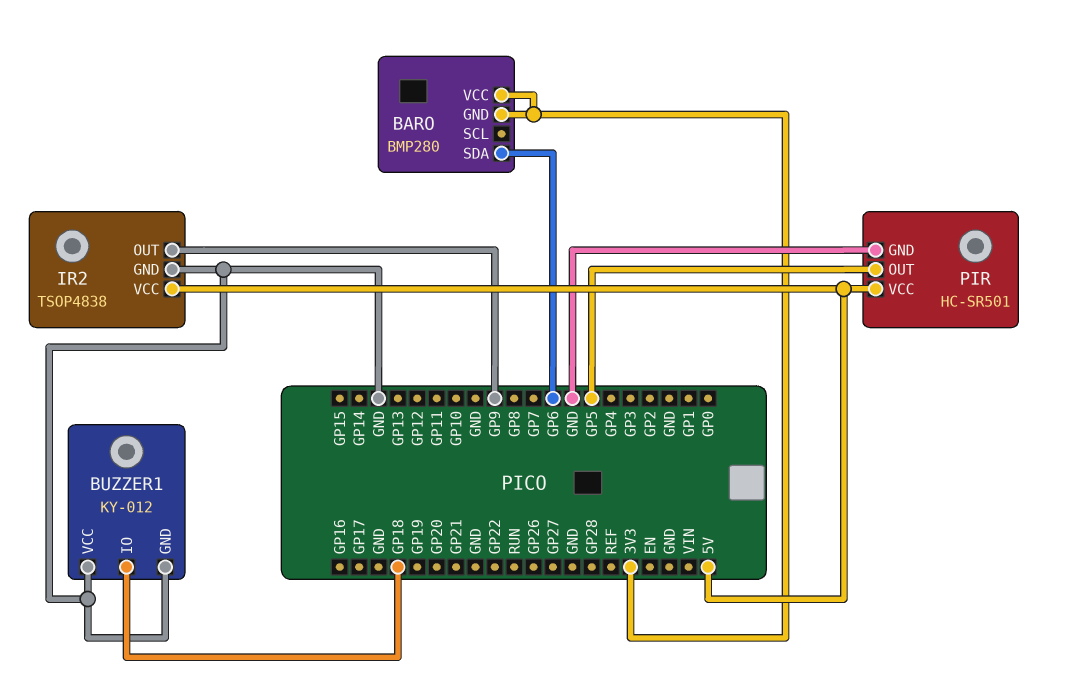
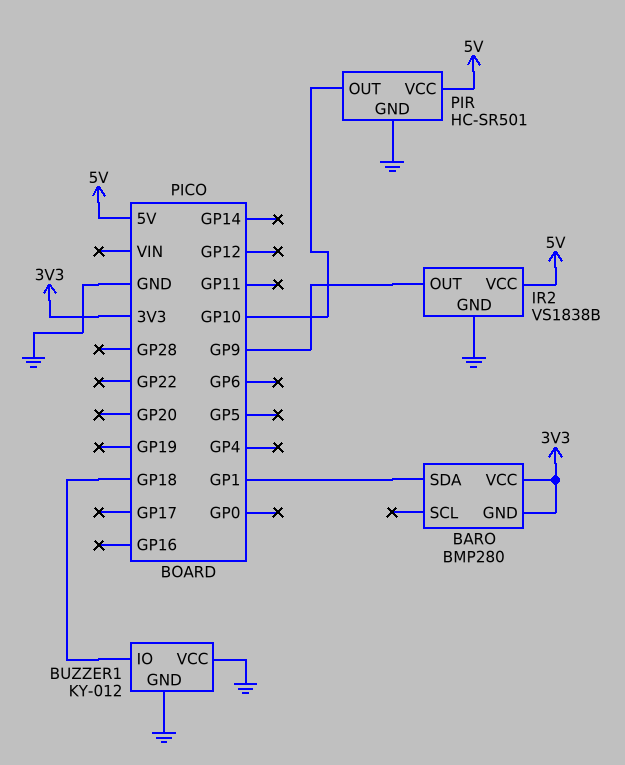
BARO pin SDA: GP6 -> GP1
IR2: TSOP4838 -> VS1838B
PIR pin OUT: GP5 -> GP10

